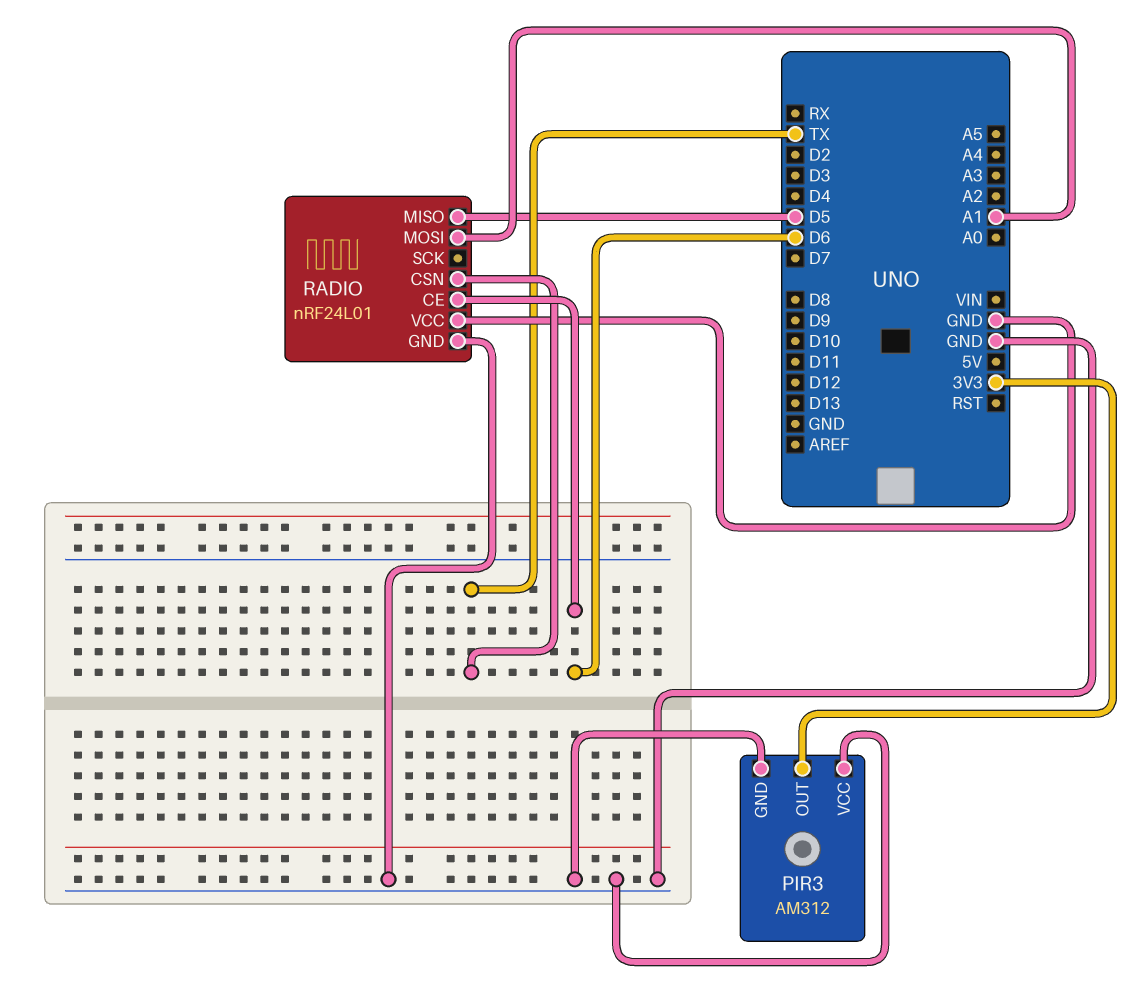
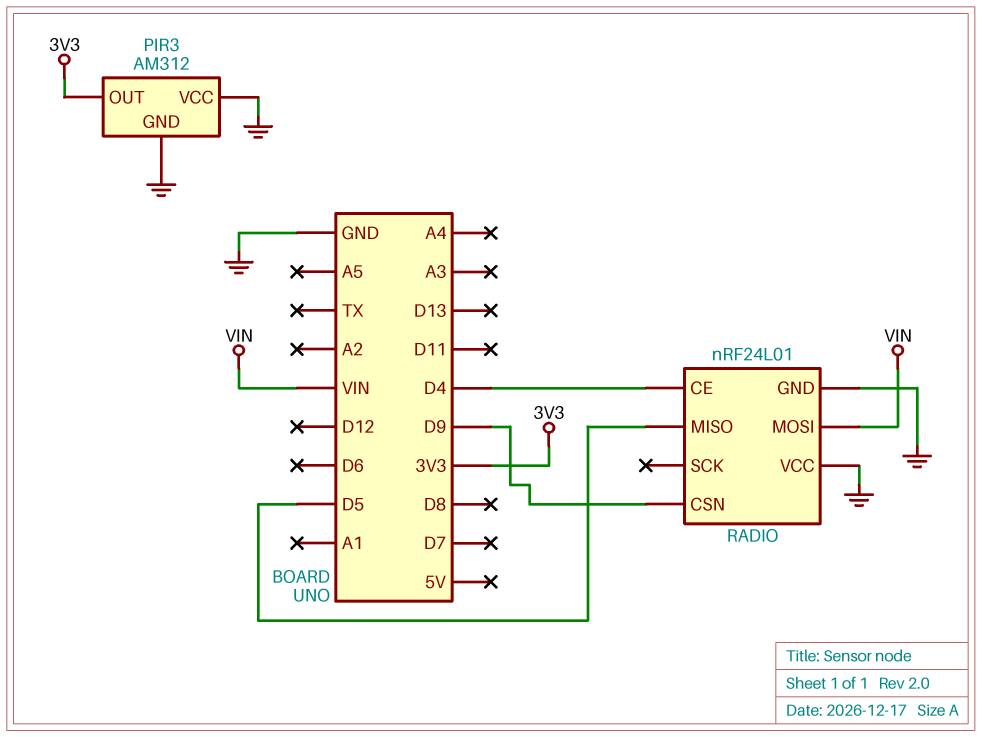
RADIO pin CE: D6 -> D4
RADIO pin CSN: TX -> D9
RADIO pin MOSI: A1 -> VIN

